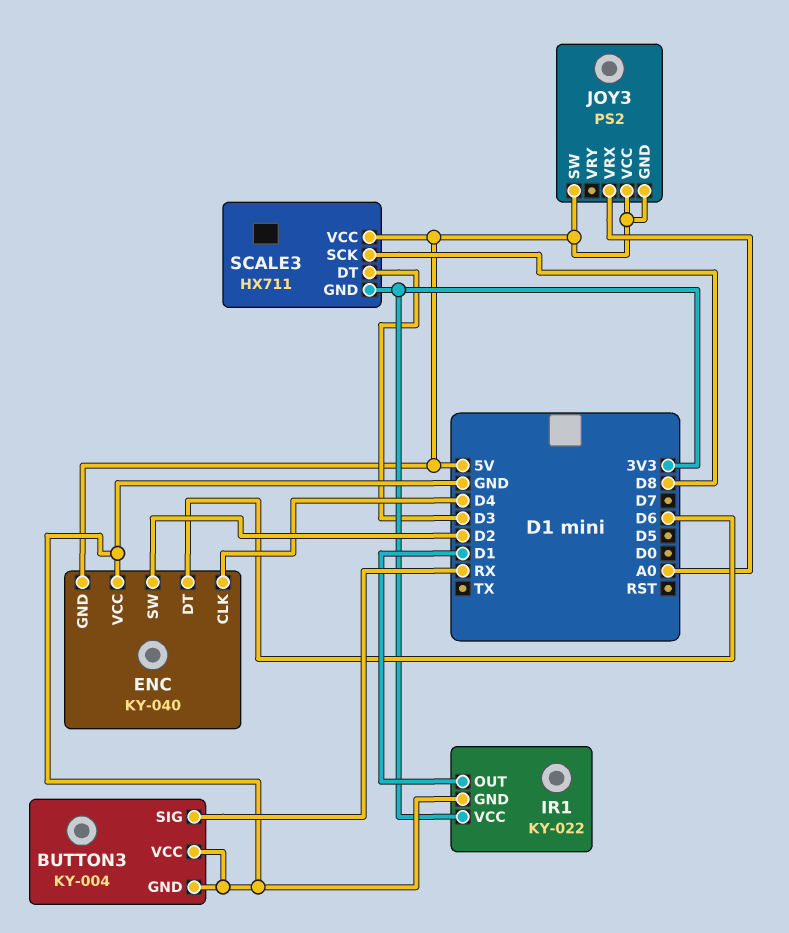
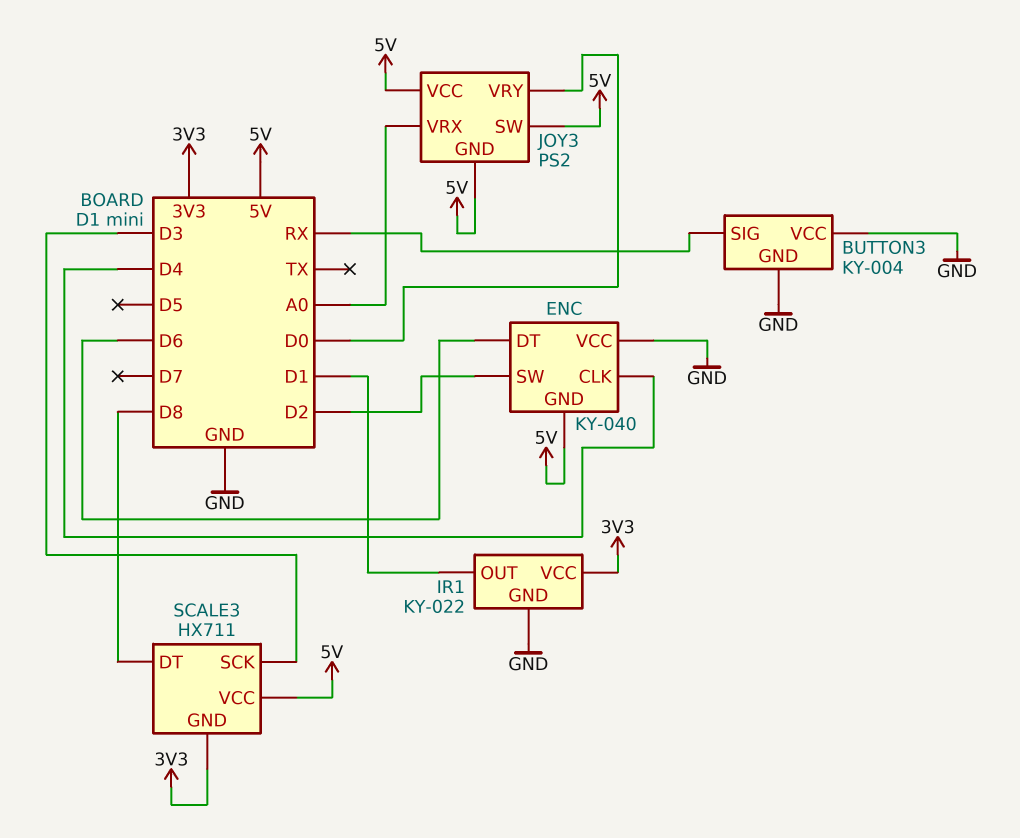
JOY3 pin VRY: none -> D0
SCALE3 pin DT: D3 -> D8
SCALE3 pin SCK: D8 -> D3

